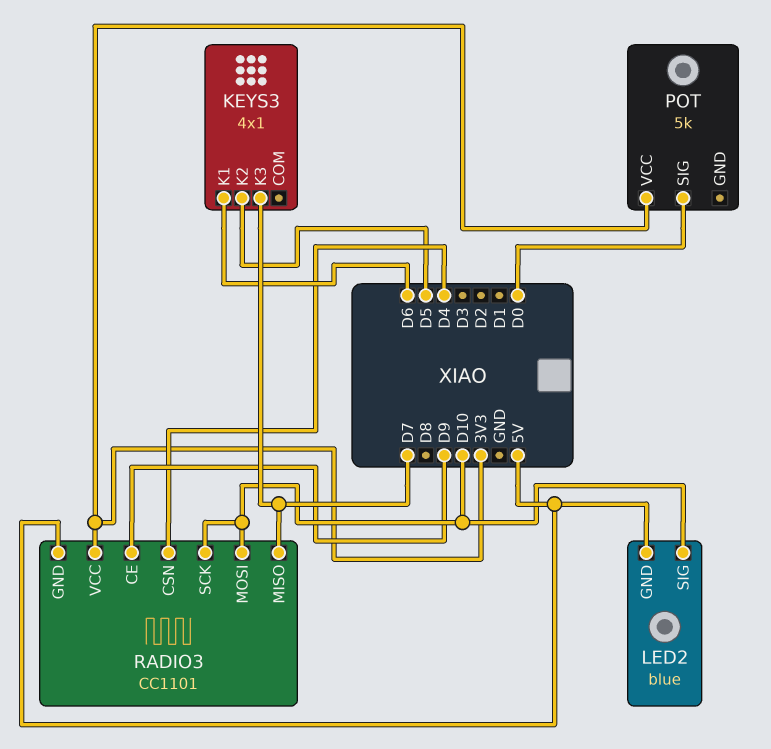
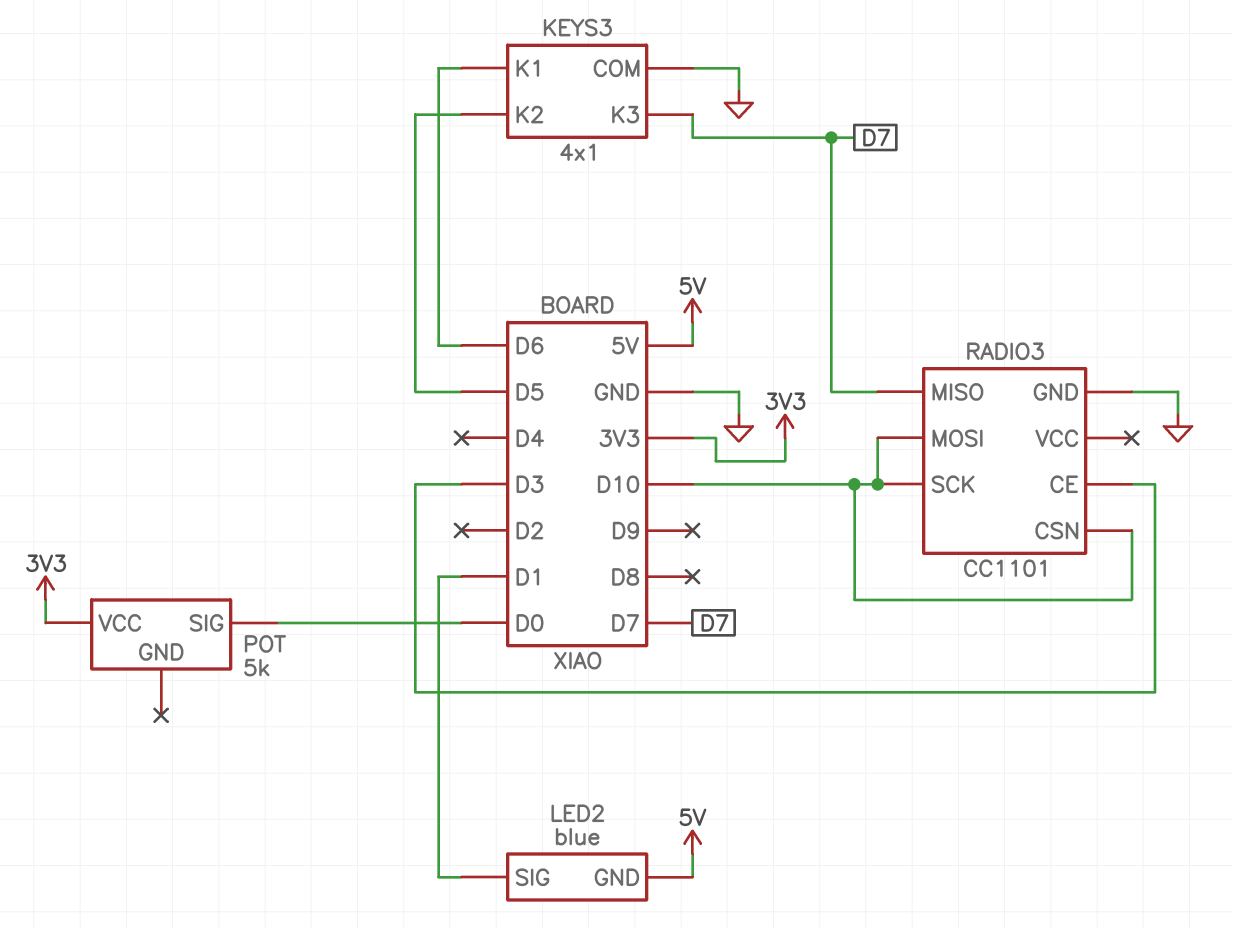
KEYS3 pin COM: none -> GND
LED2 pin SIG: D10 -> D1
RADIO3 pin CE: D9 -> D3
RADIO3 pin CSN: D4 -> D10
RADIO3 pin GND: 5V -> GND
RADIO3 pin VCC: 3V3 -> none

